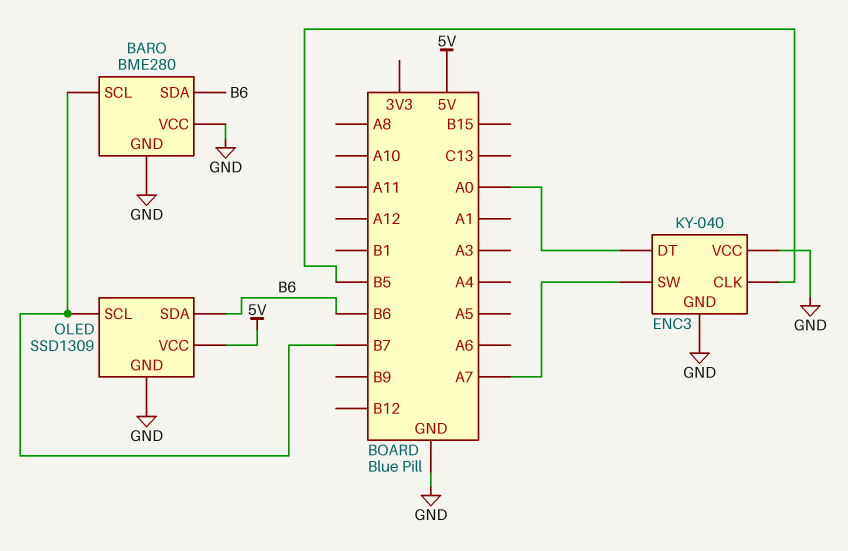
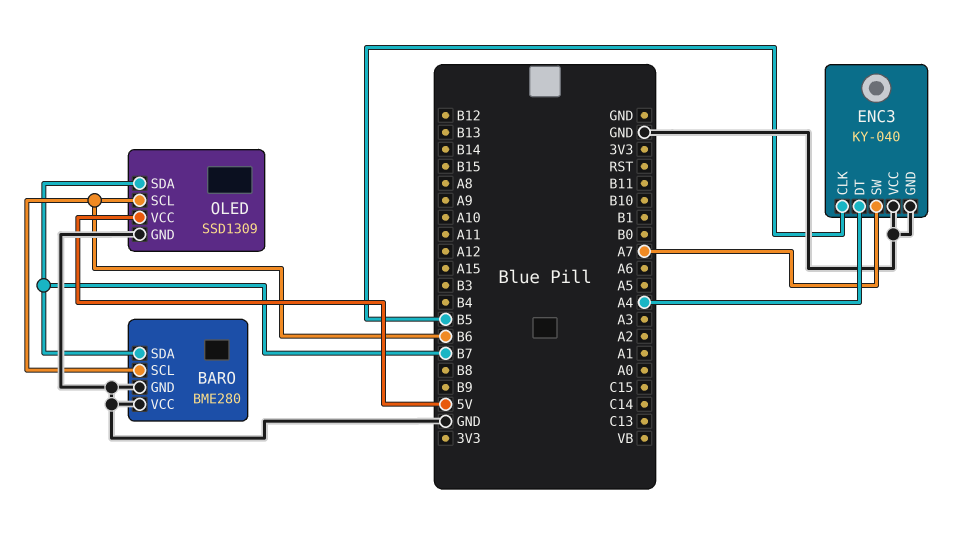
BARO pin SCL: B7 -> B6
BARO pin SDA: B6 -> B7
ENC3 pin DT: A0 -> A4
OLED pin SCL: B7 -> B6
OLED pin SDA: B6 -> B7

